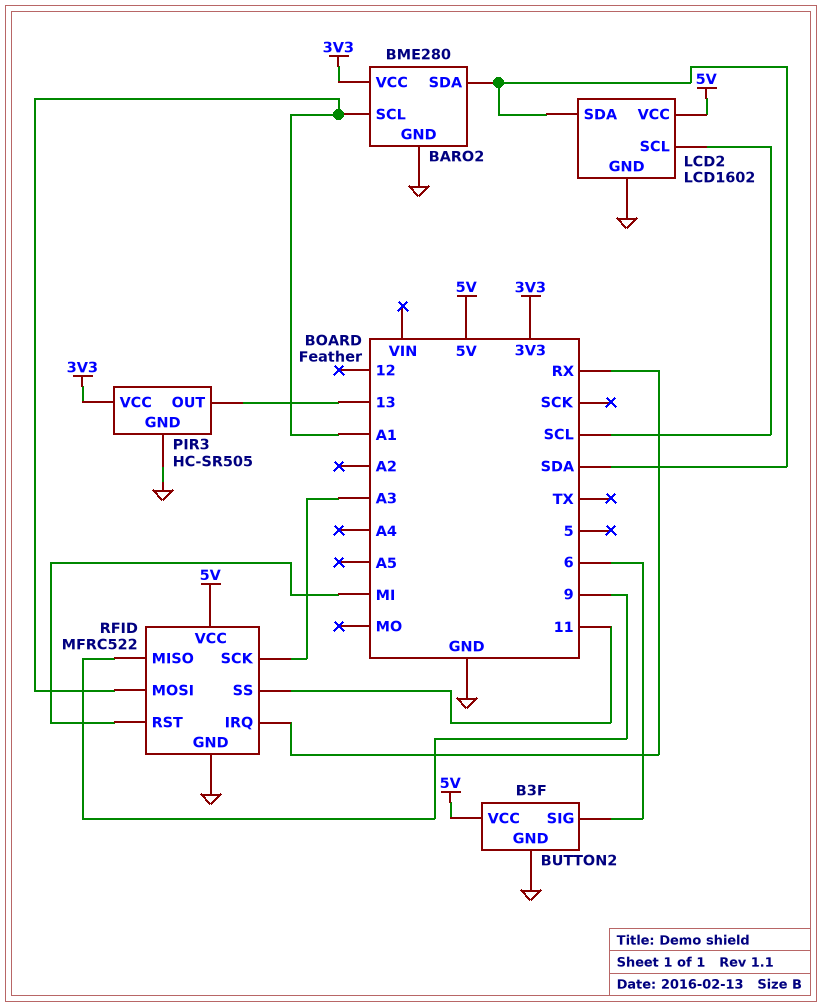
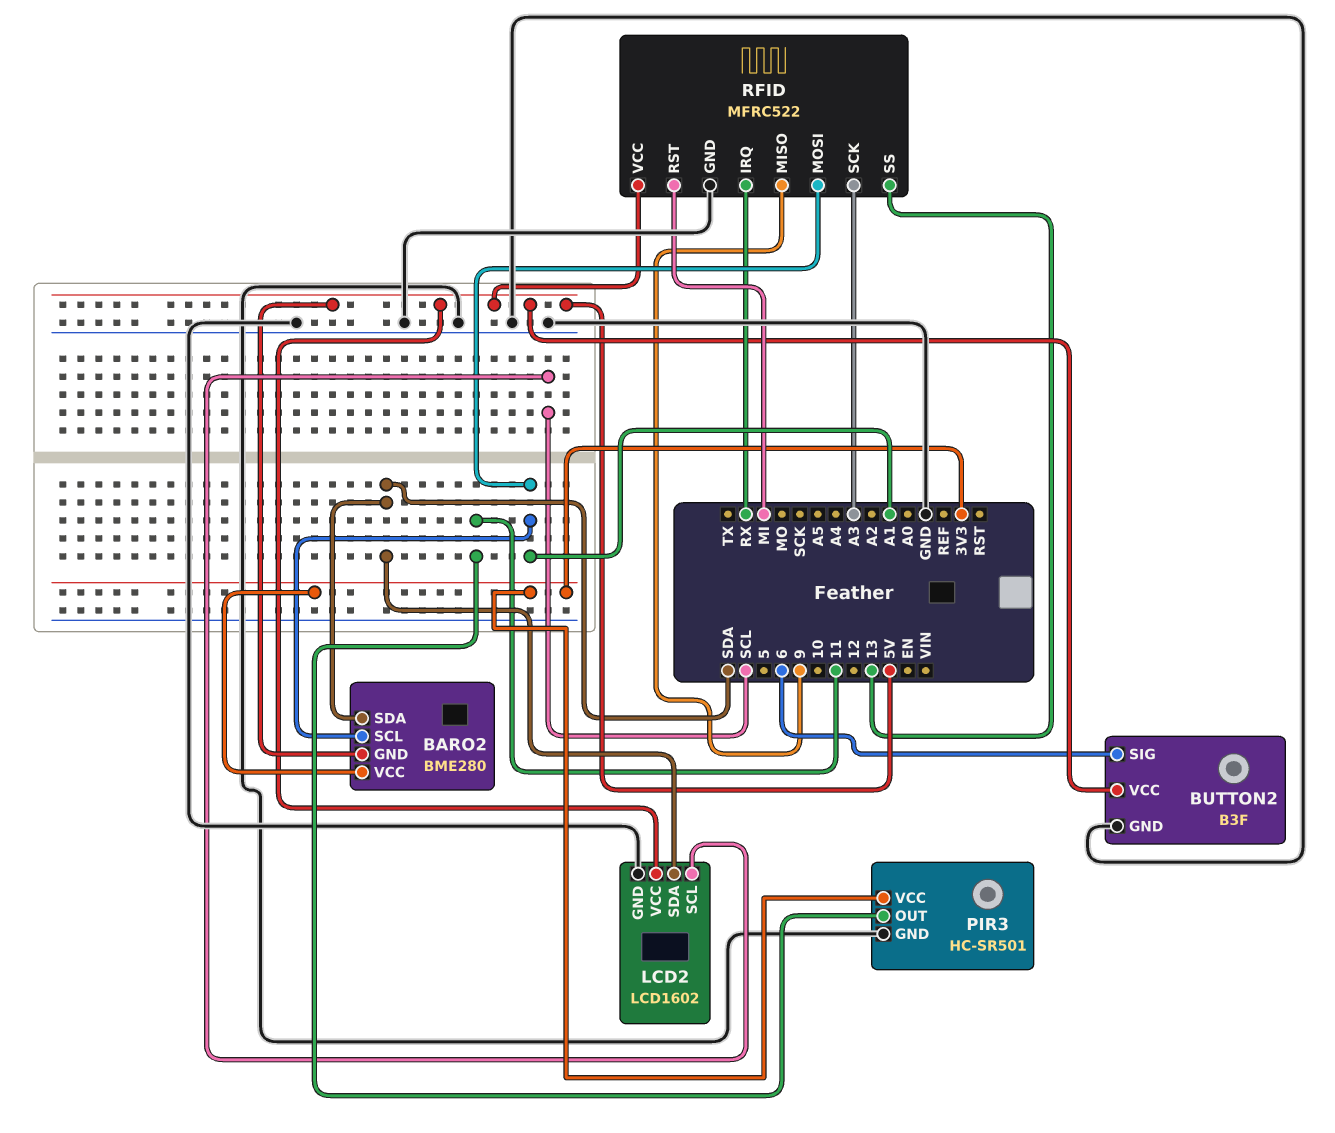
BARO2 pin GND: GND -> 5V
PIR3: HC-SR505 -> HC-SR501
PIR3 pin OUT: 13 -> 11
RFID pin SS: 11 -> 13

